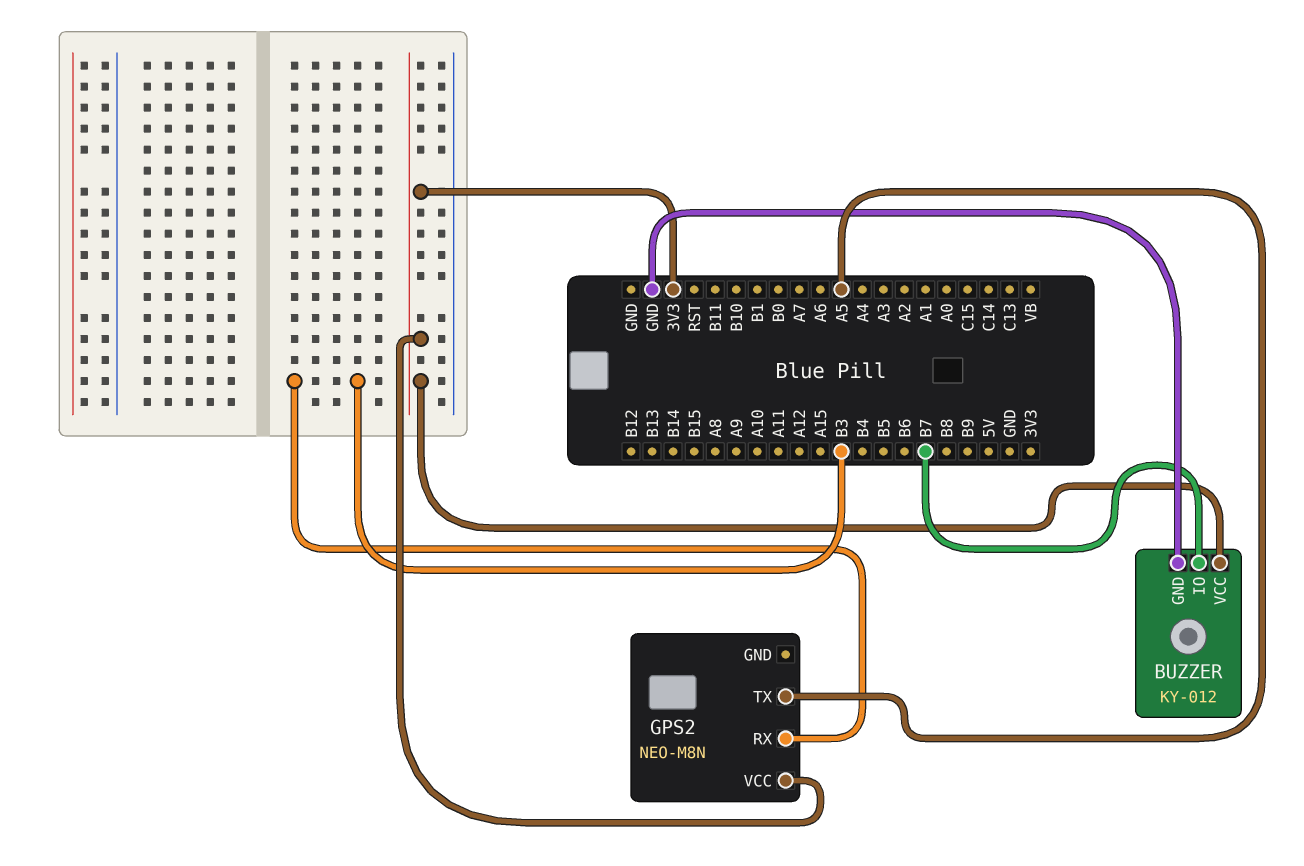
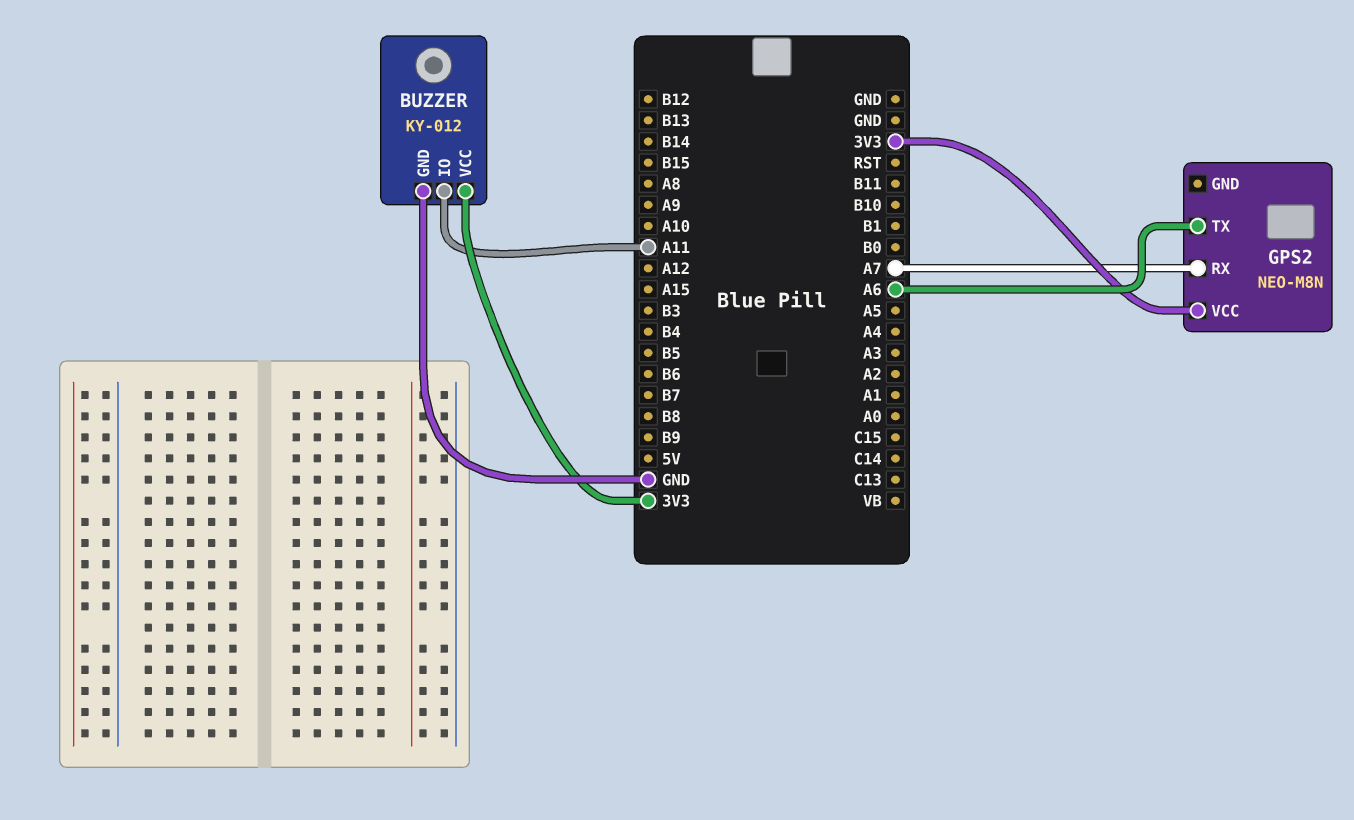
BUZZER pin IO: B7 -> A11
GPS2 pin RX: B3 -> A7
GPS2 pin TX: A5 -> A6

